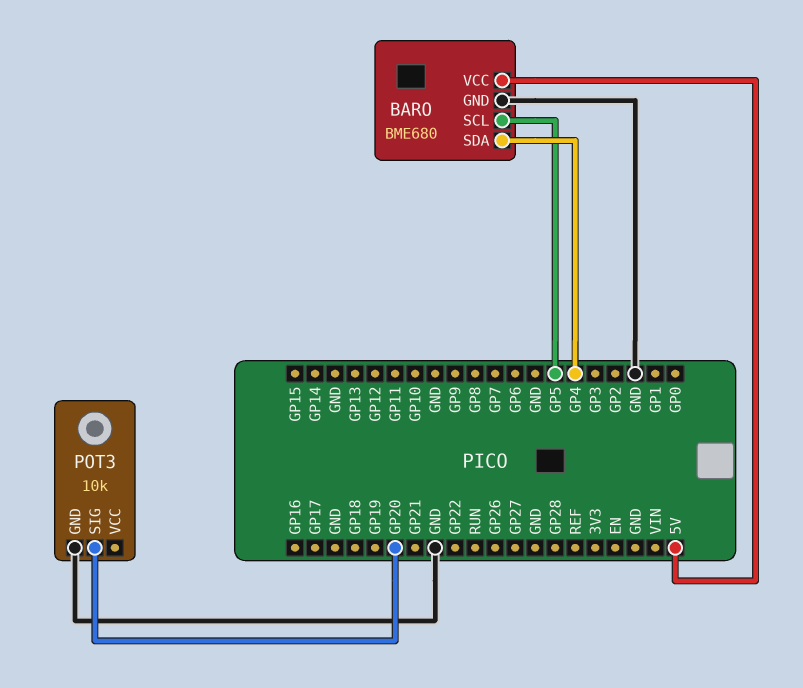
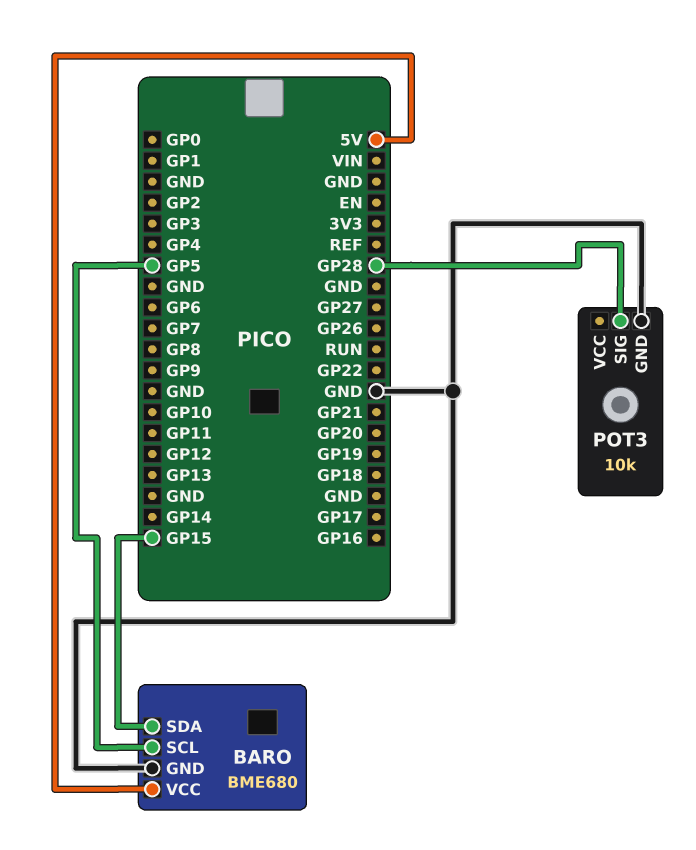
BARO pin SDA: GP4 -> GP15
POT3 pin SIG: GP20 -> GP28

